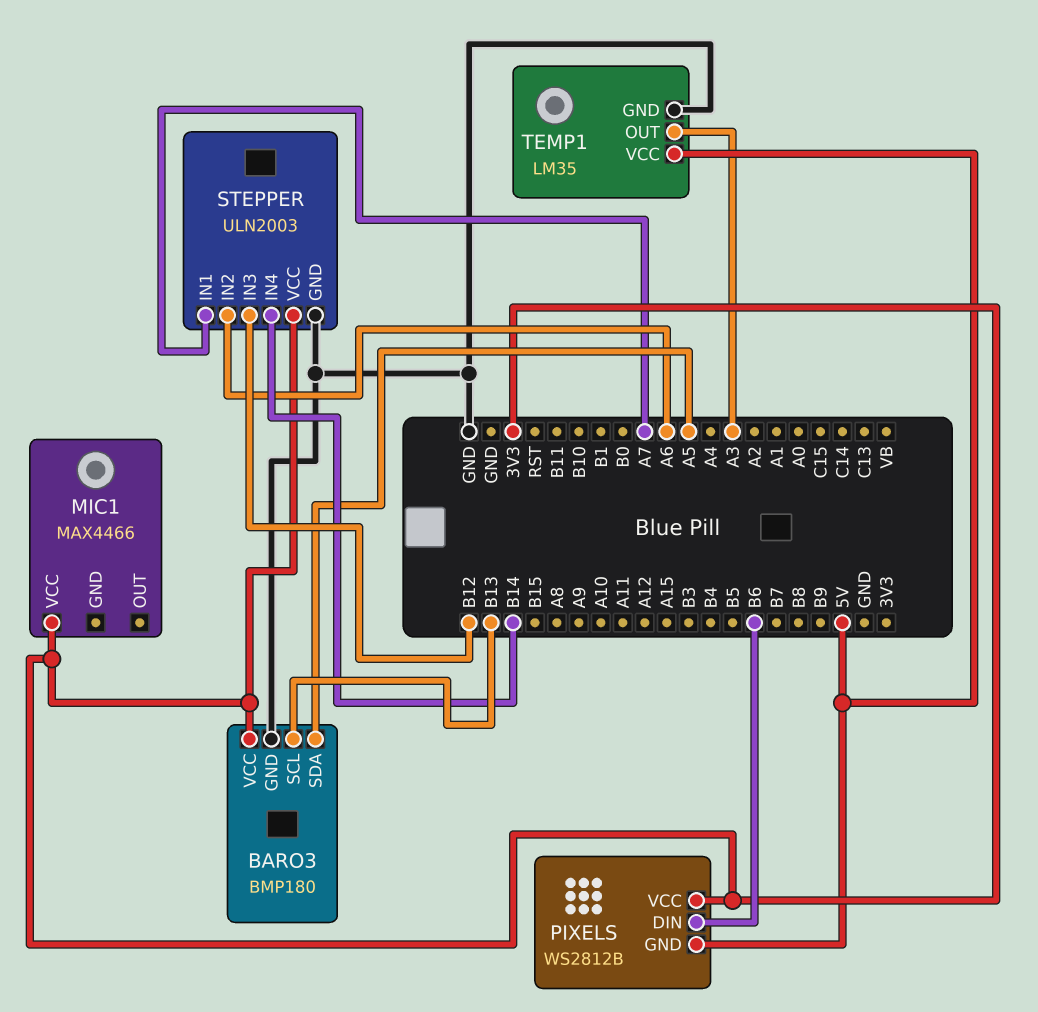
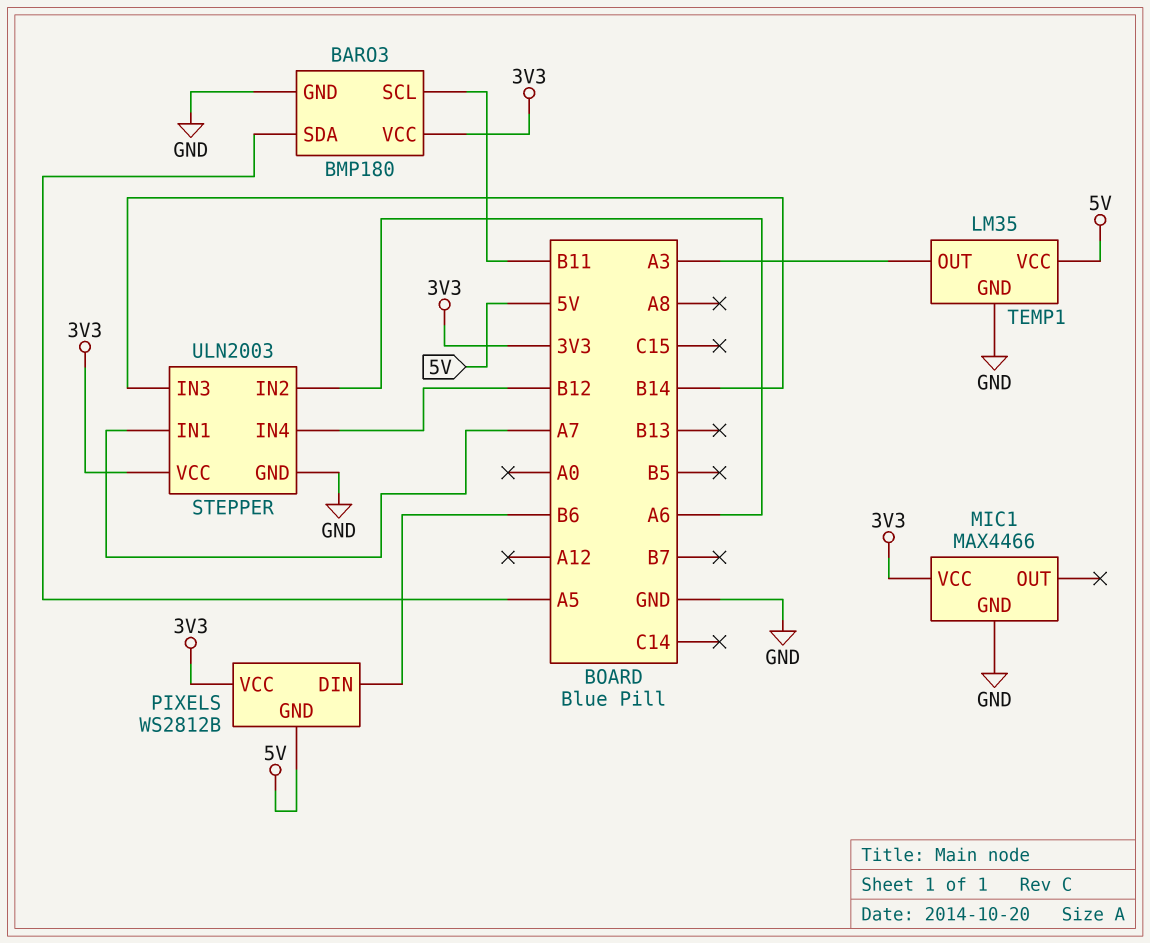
BARO3 pin SCL: B13 -> B11
MIC1 pin GND: none -> GND
STEPPER pin IN3: B12 -> B14
STEPPER pin IN4: B14 -> B12

